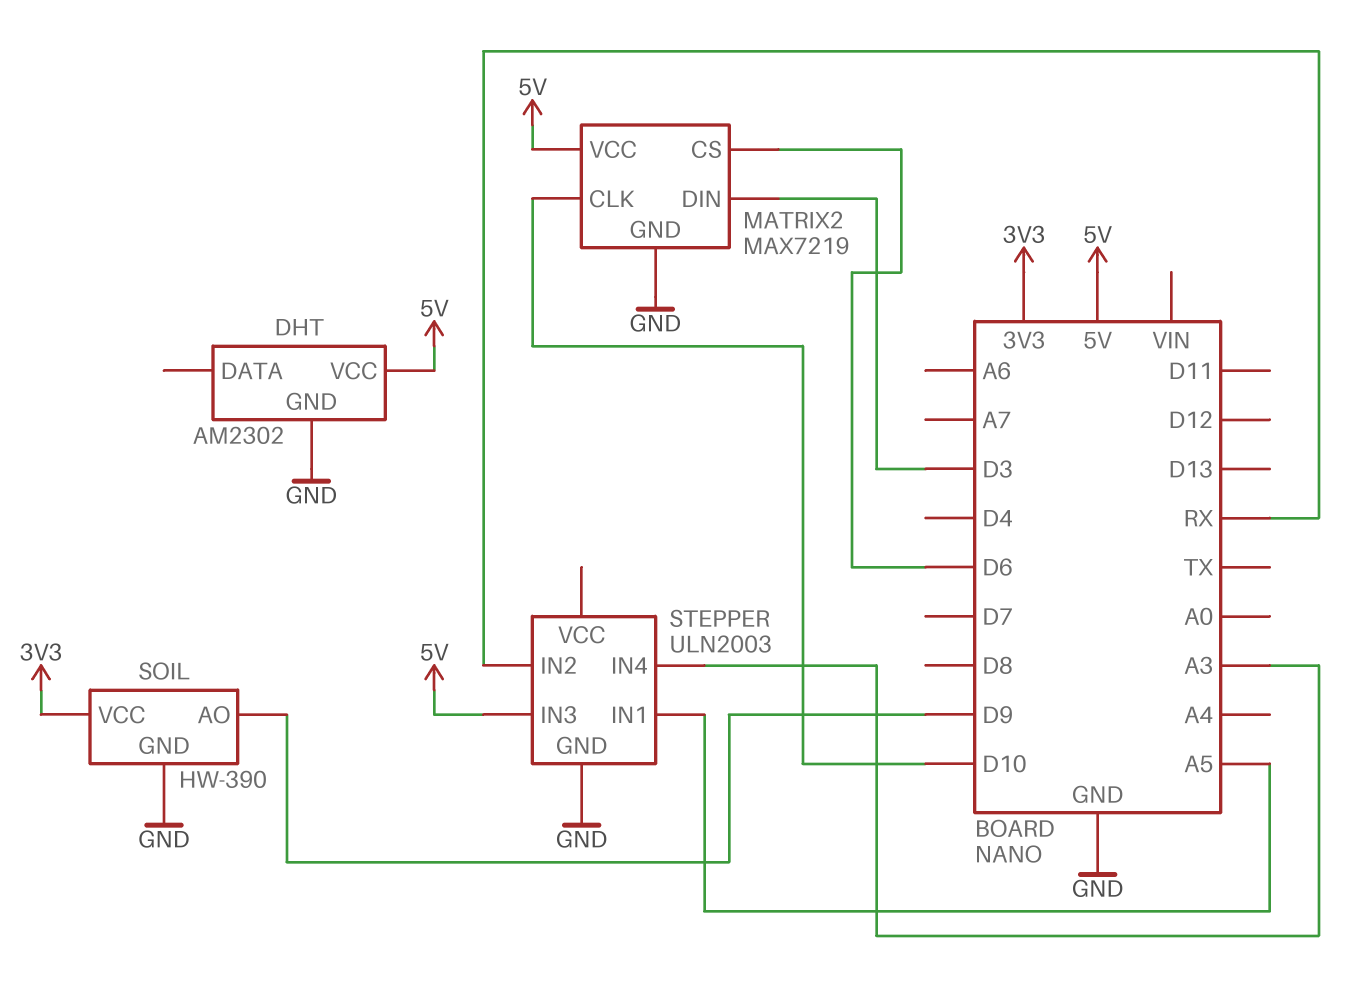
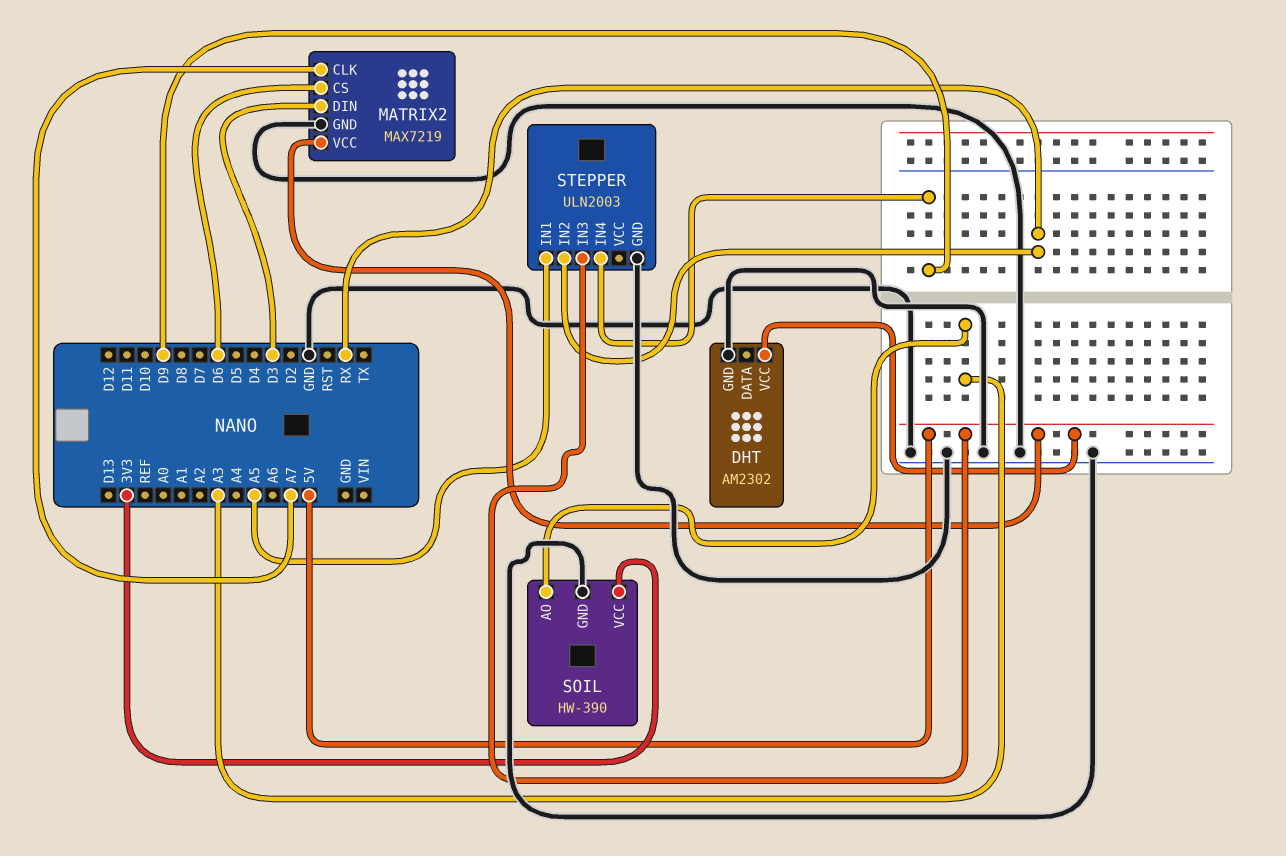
MATRIX2 pin CLK: D10 -> A7
SOIL pin AO: D9 -> A3
STEPPER pin IN4: A3 -> D9

